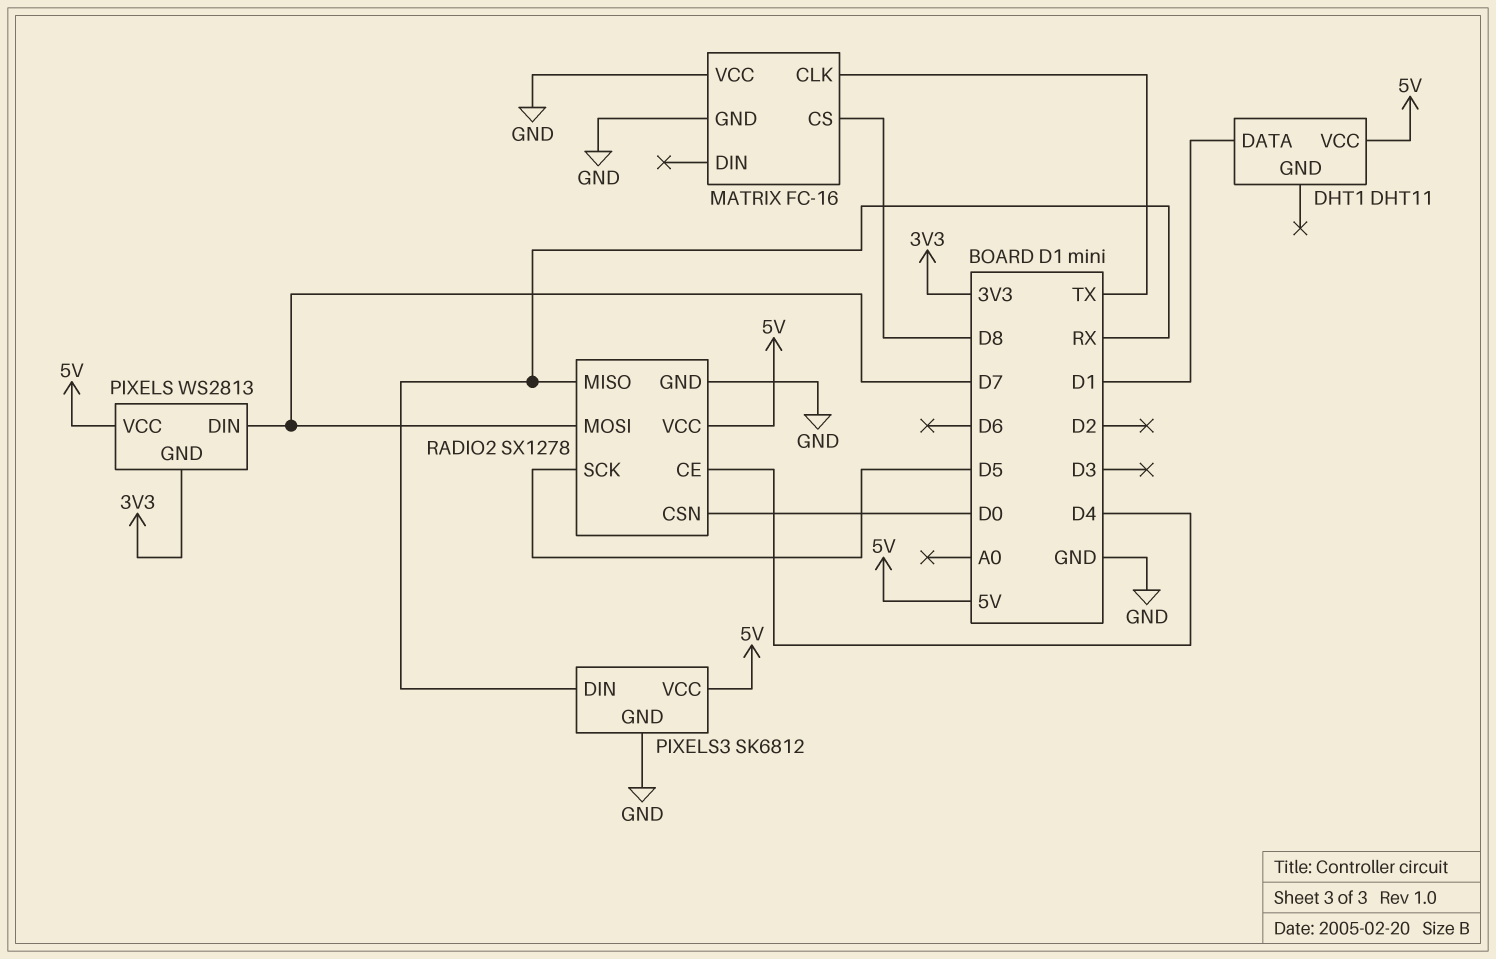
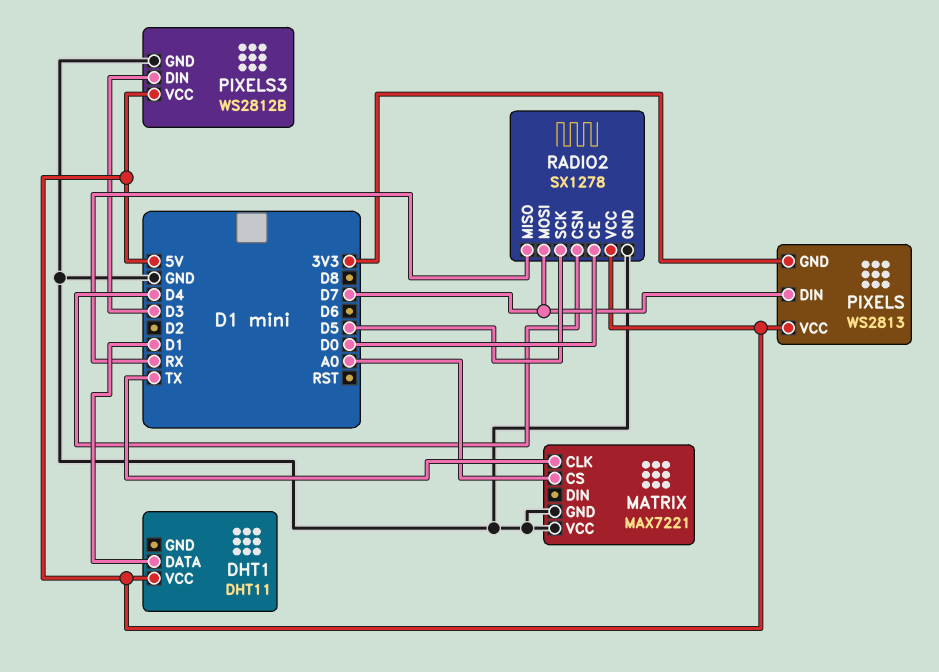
MATRIX: FC-16 -> MAX7221
MATRIX pin CS: D8 -> A0
PIXELS3: SK6812 -> WS2812B
PIXELS3 pin DIN: RX -> D3
RADIO2 pin CE: D4 -> D0
RADIO2 pin CSN: D0 -> D4

